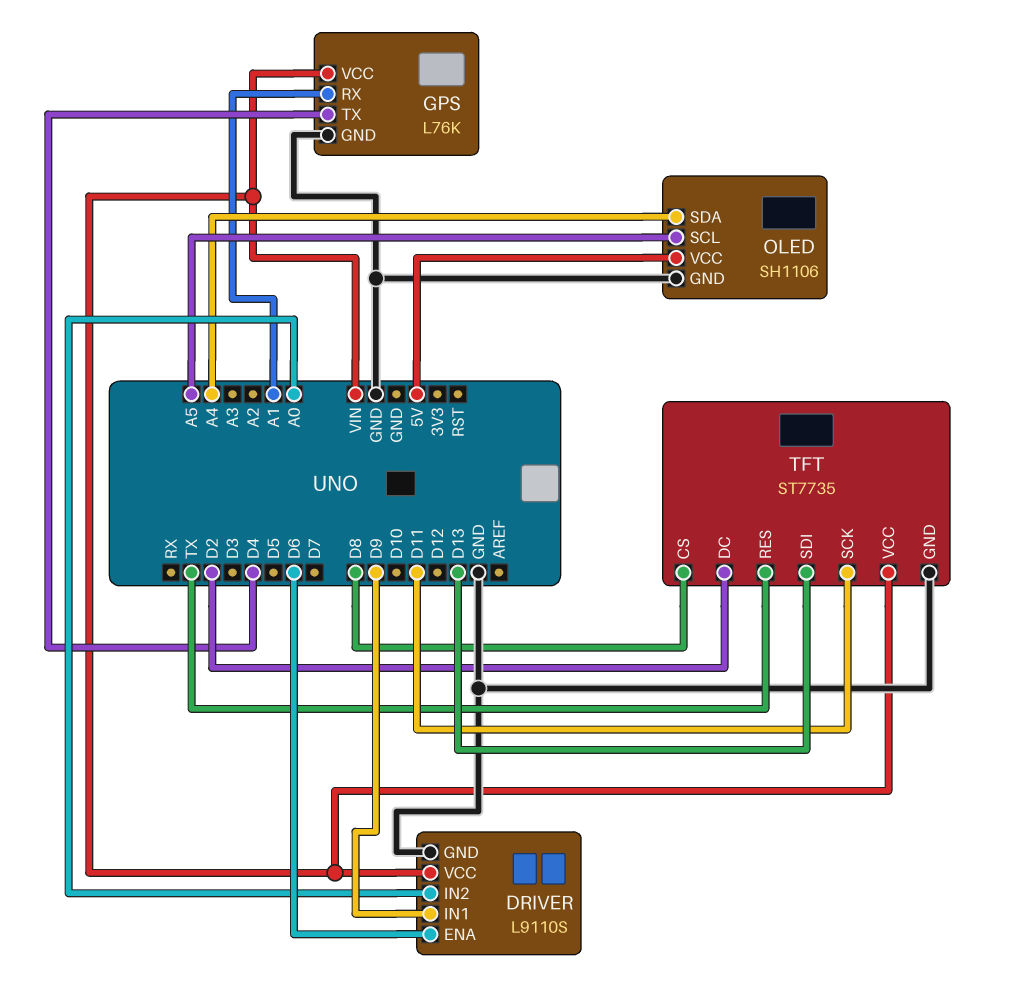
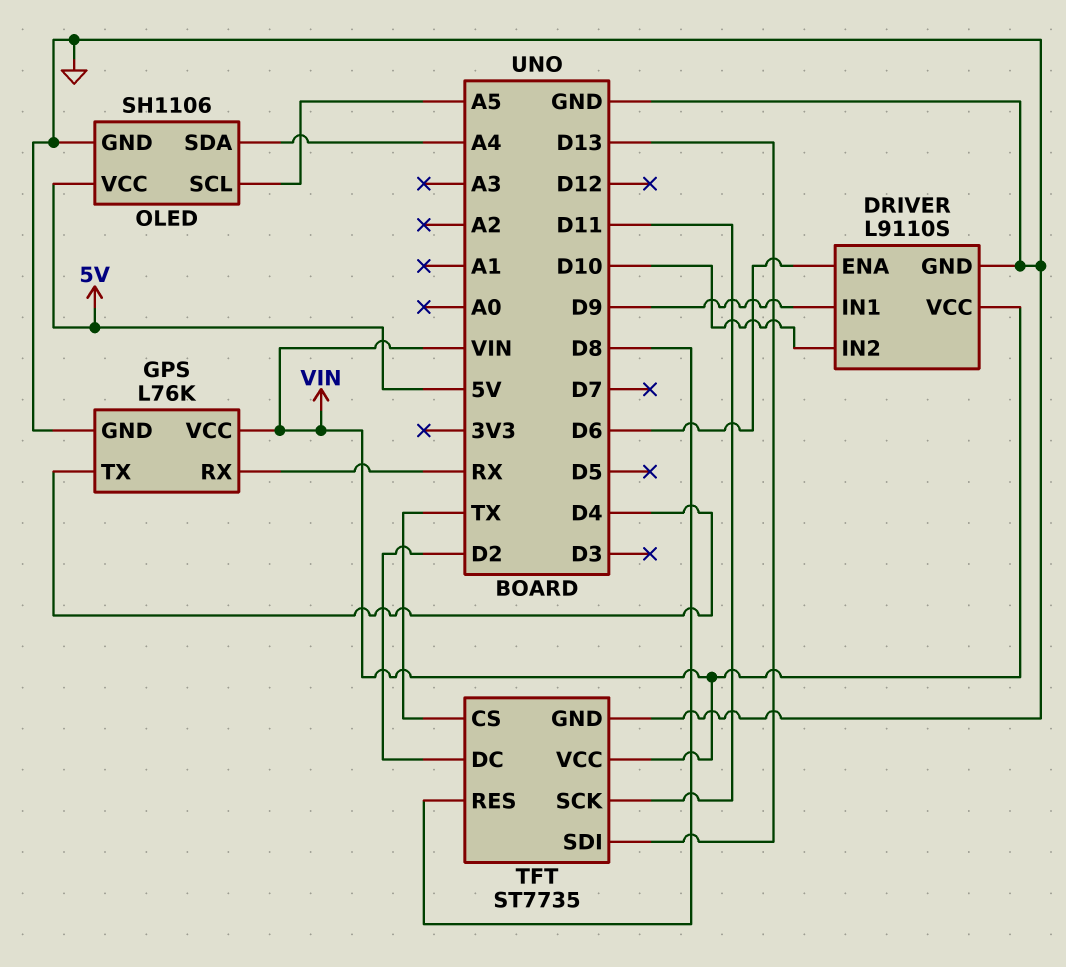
DRIVER pin IN2: A0 -> D10
GPS pin RX: A1 -> RX
TFT pin CS: D8 -> TX
TFT pin RES: TX -> D8

